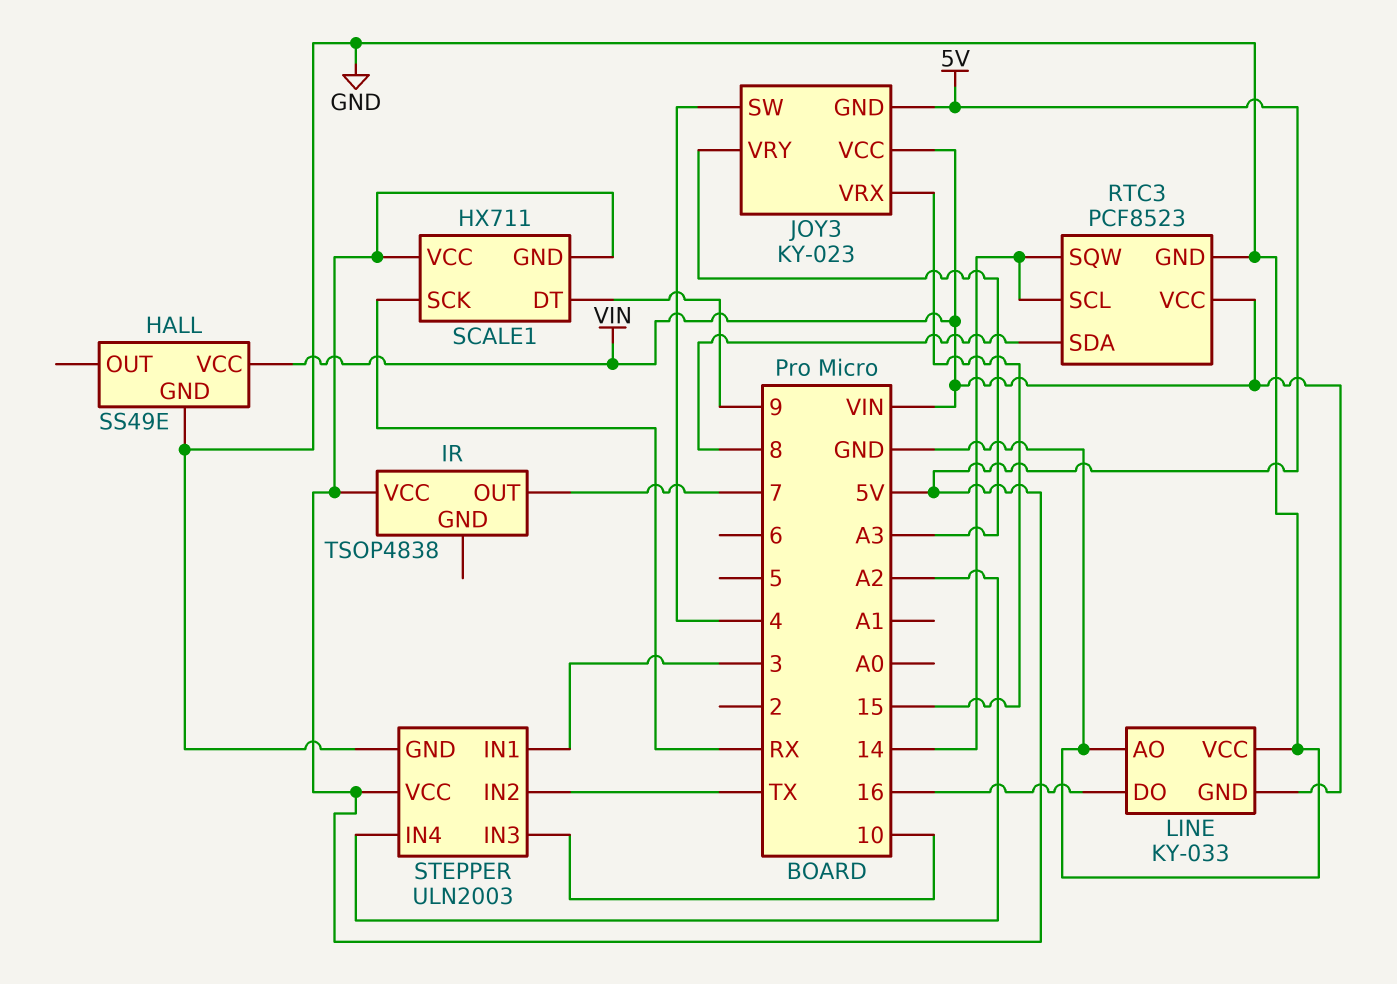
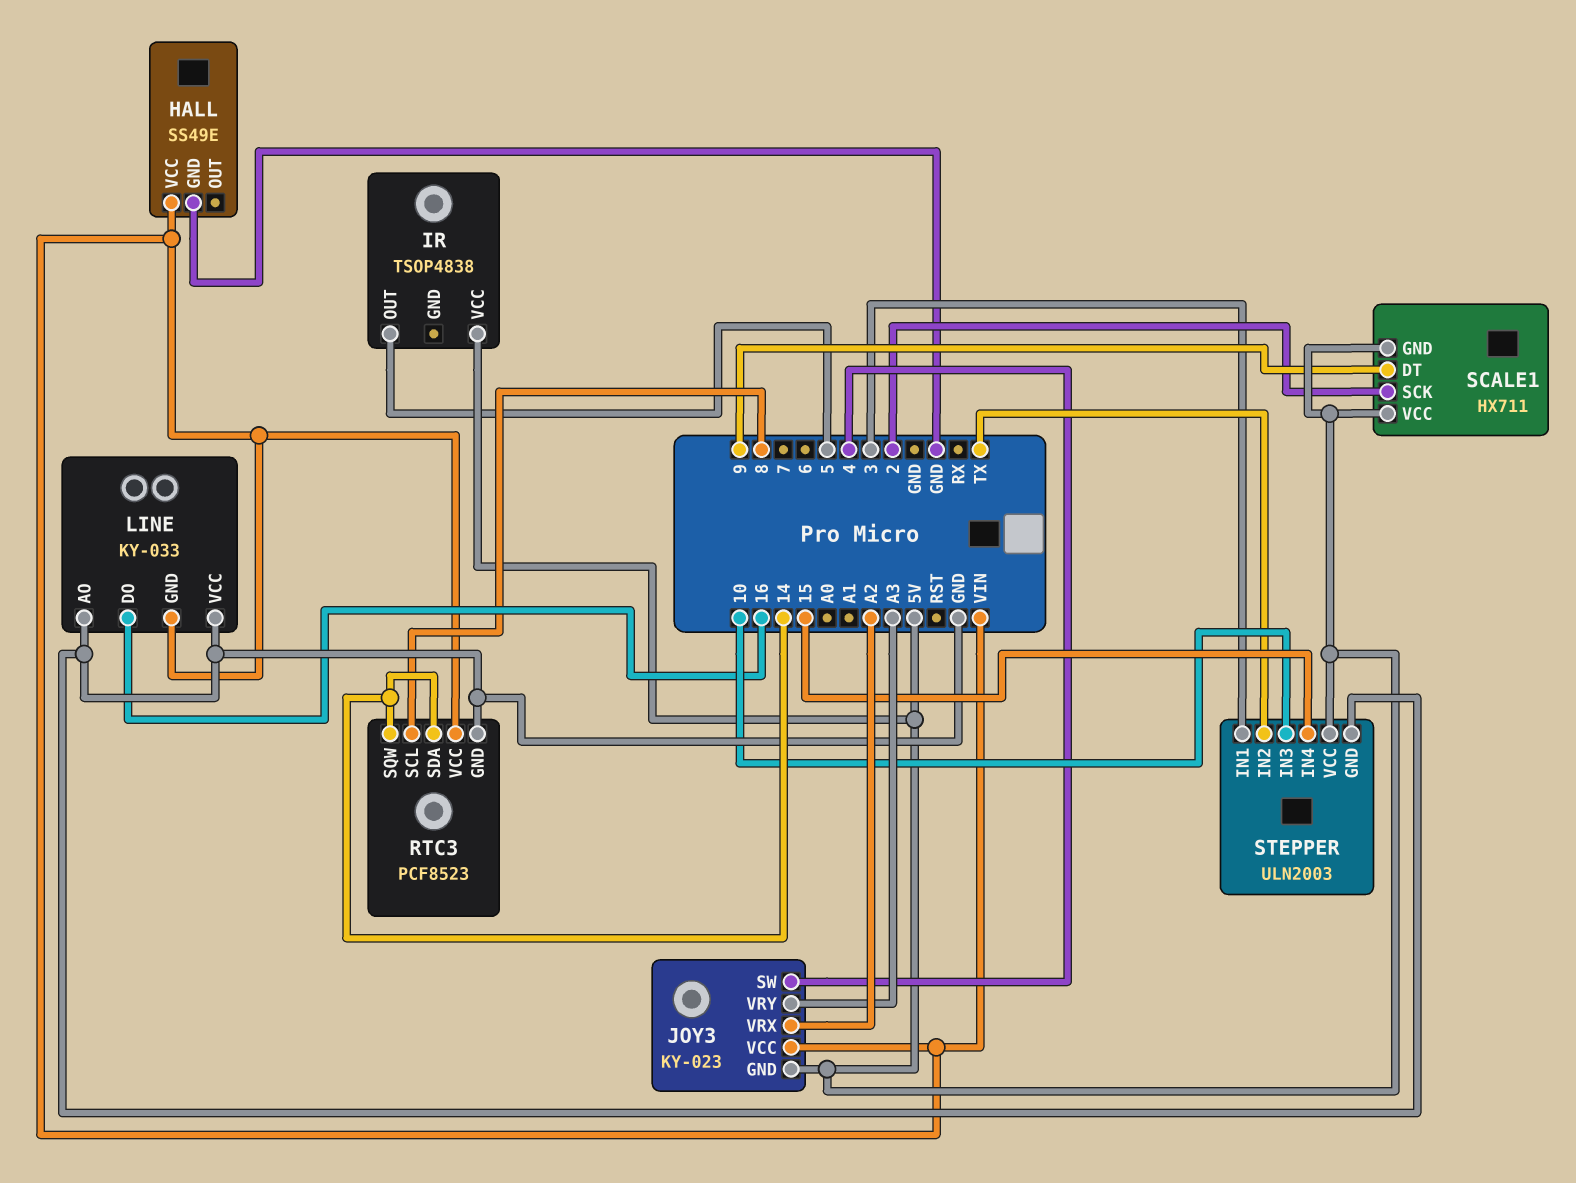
IR pin OUT: 7 -> 5
JOY3 pin VRX: 15 -> A2
RTC3 pin SCL: 14 -> 8
RTC3 pin SDA: 8 -> 14
SCALE1 pin SCK: RX -> 2
STEPPER pin IN4: A2 -> 15

